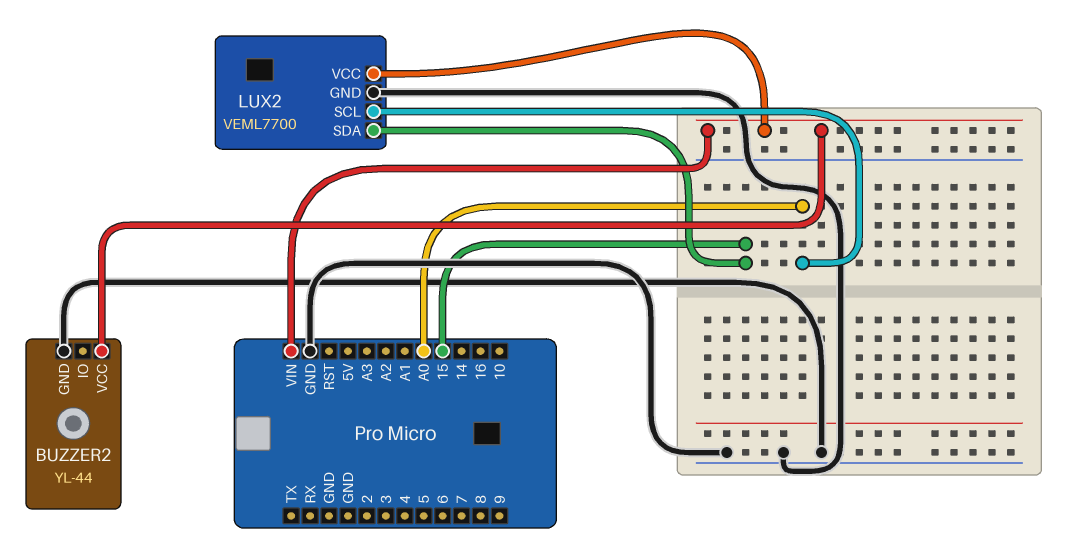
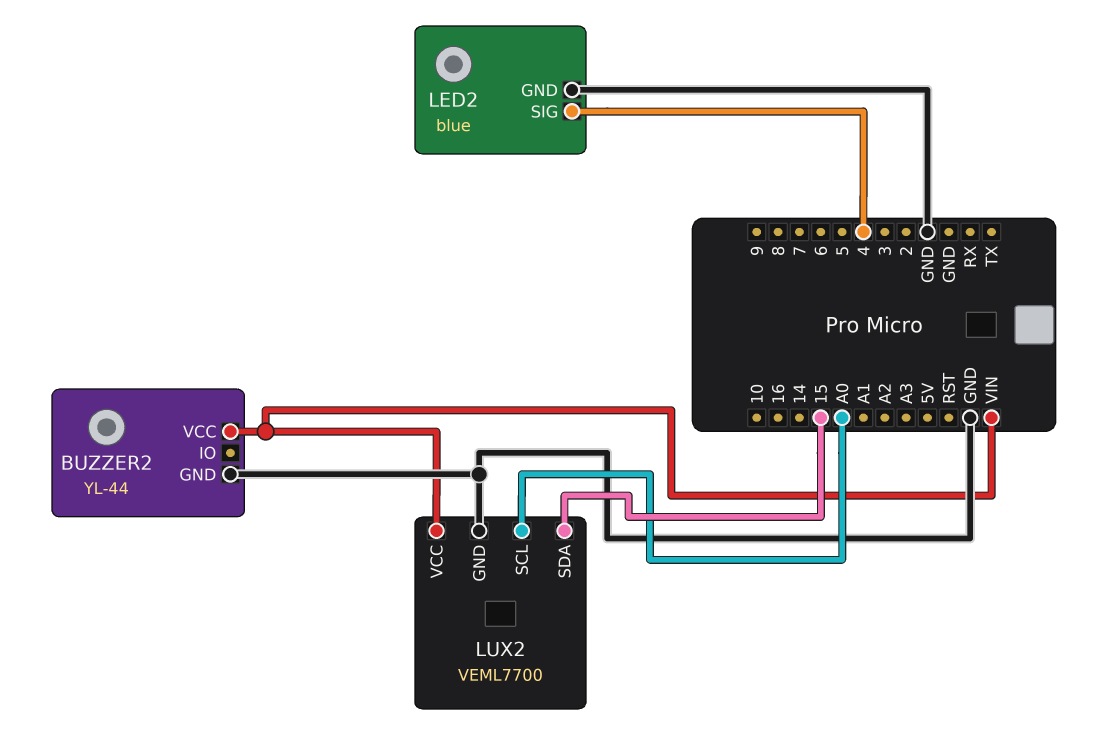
LED2: none -> blue
LED2 pin GND: none -> GND
LED2 pin SIG: none -> 4

